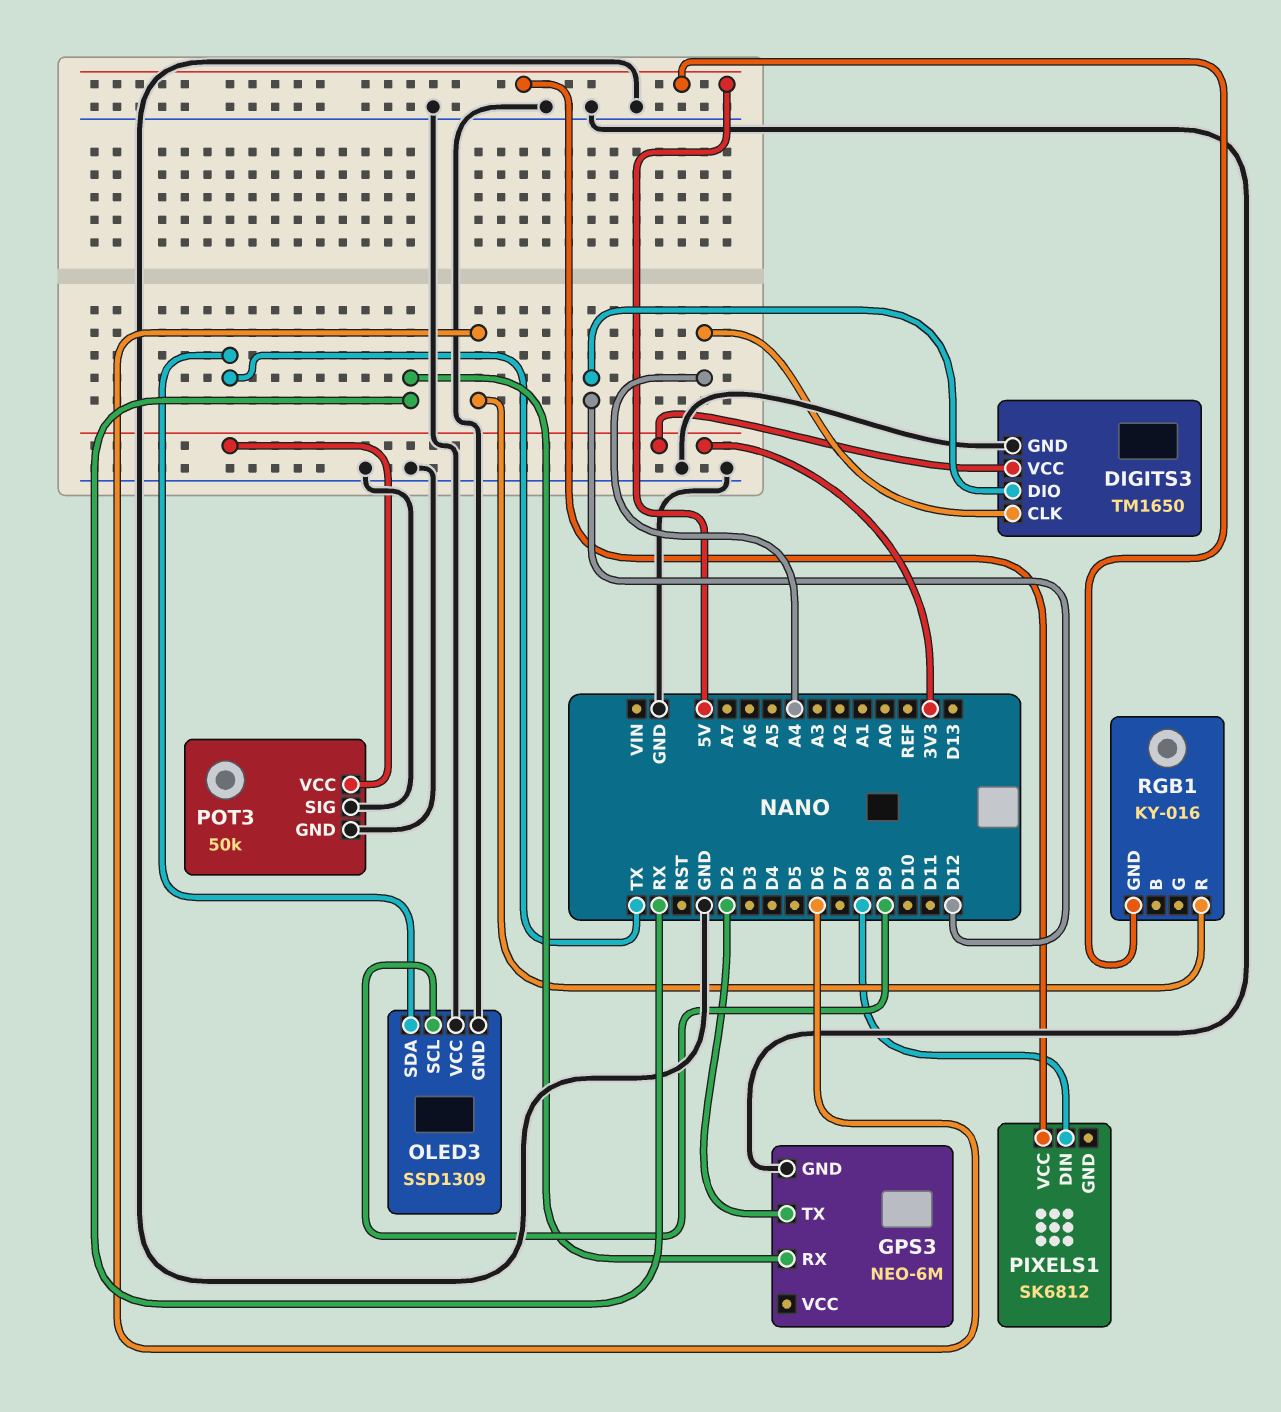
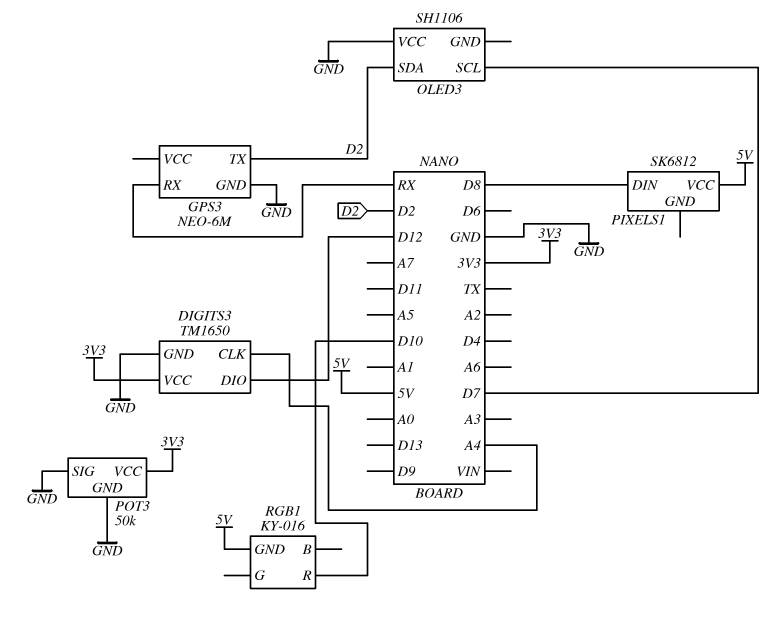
OLED3: SSD1309 -> SH1106
OLED3 pin GND: GND -> none
OLED3 pin SCL: D9 -> D7
OLED3 pin SDA: TX -> D2
RGB1 pin R: D6 -> D10

